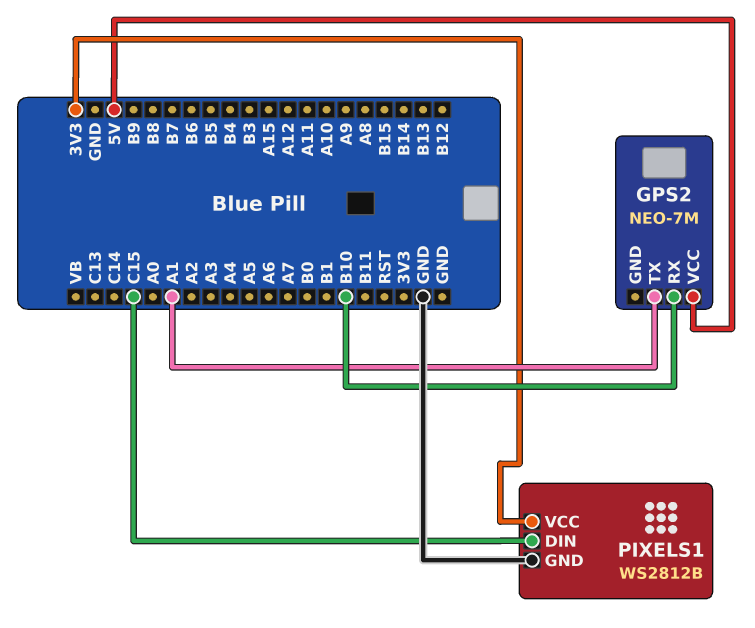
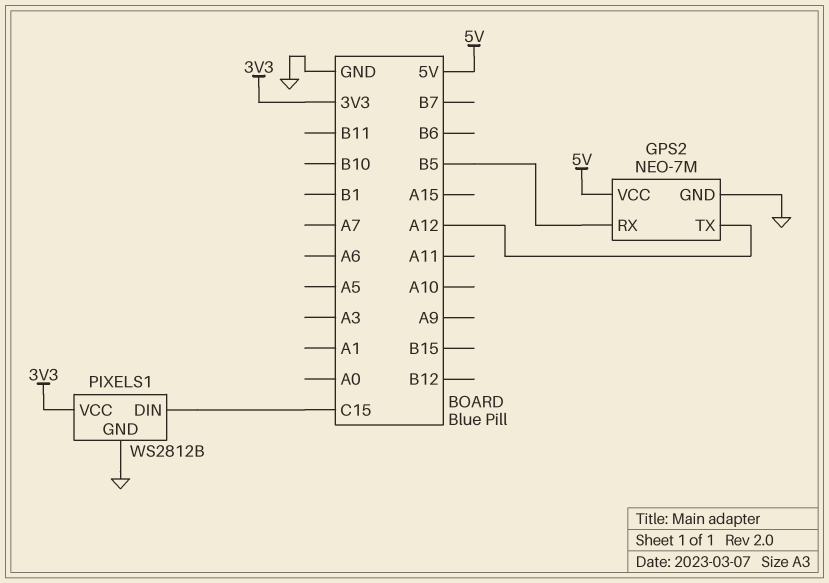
GPS2 pin GND: none -> GND
GPS2 pin RX: B10 -> B5
GPS2 pin TX: A1 -> A12

